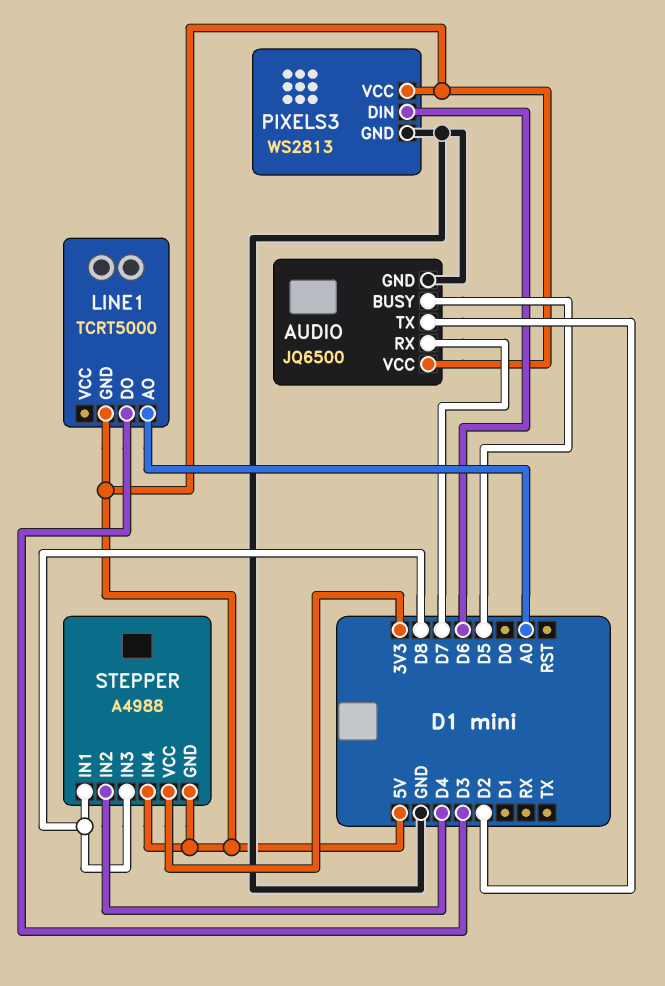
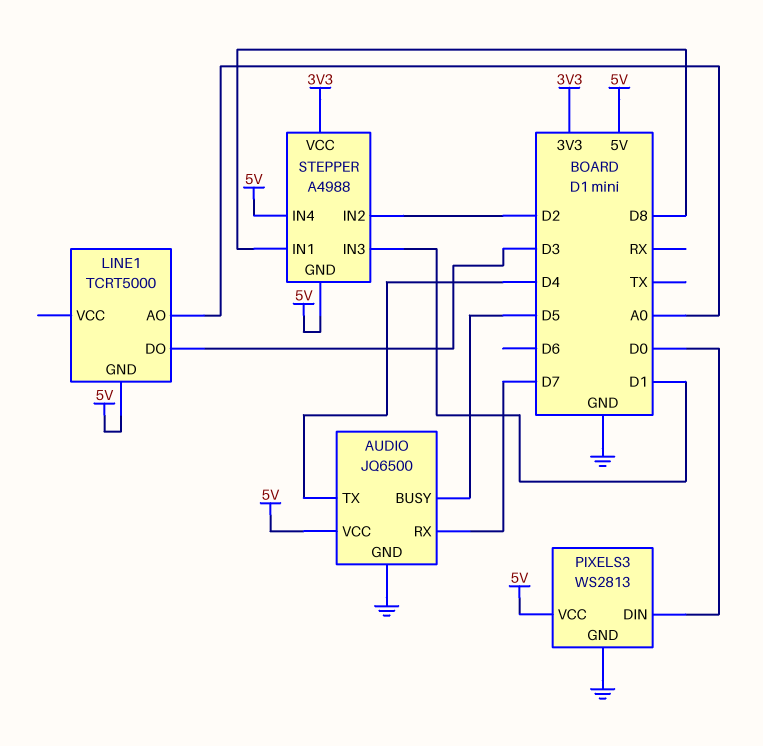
AUDIO pin TX: D2 -> D4
PIXELS3 pin DIN: D6 -> D0
STEPPER pin IN2: D4 -> D2
STEPPER pin IN3: D8 -> D1

